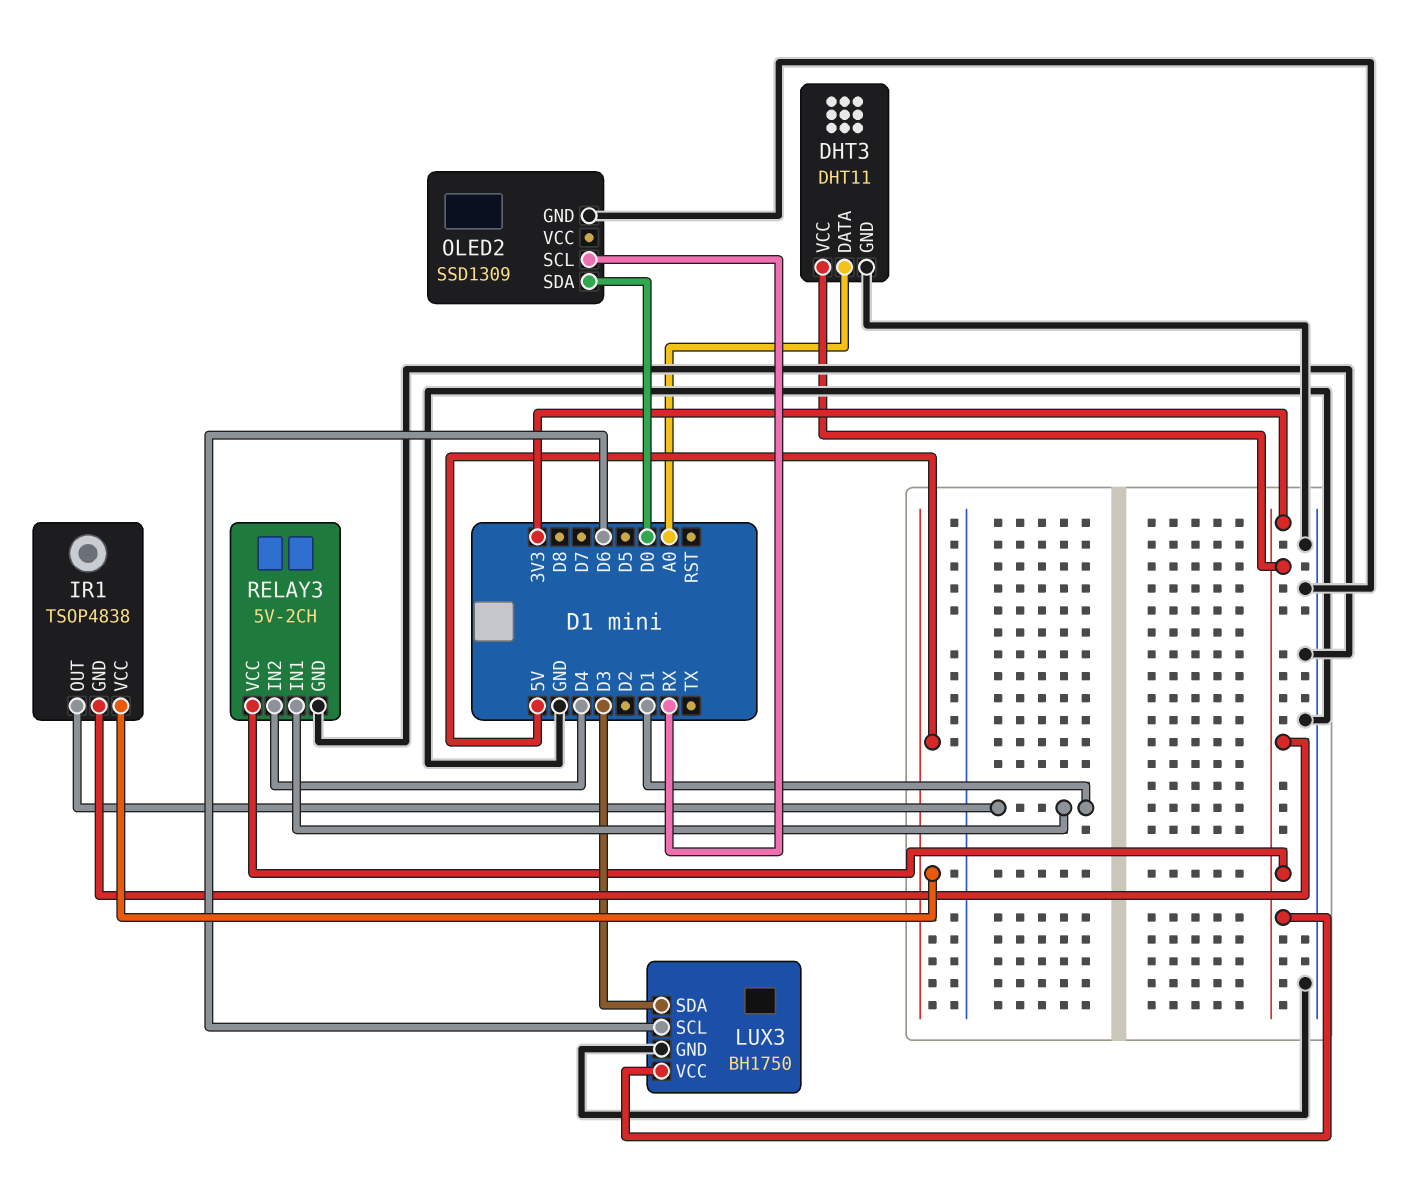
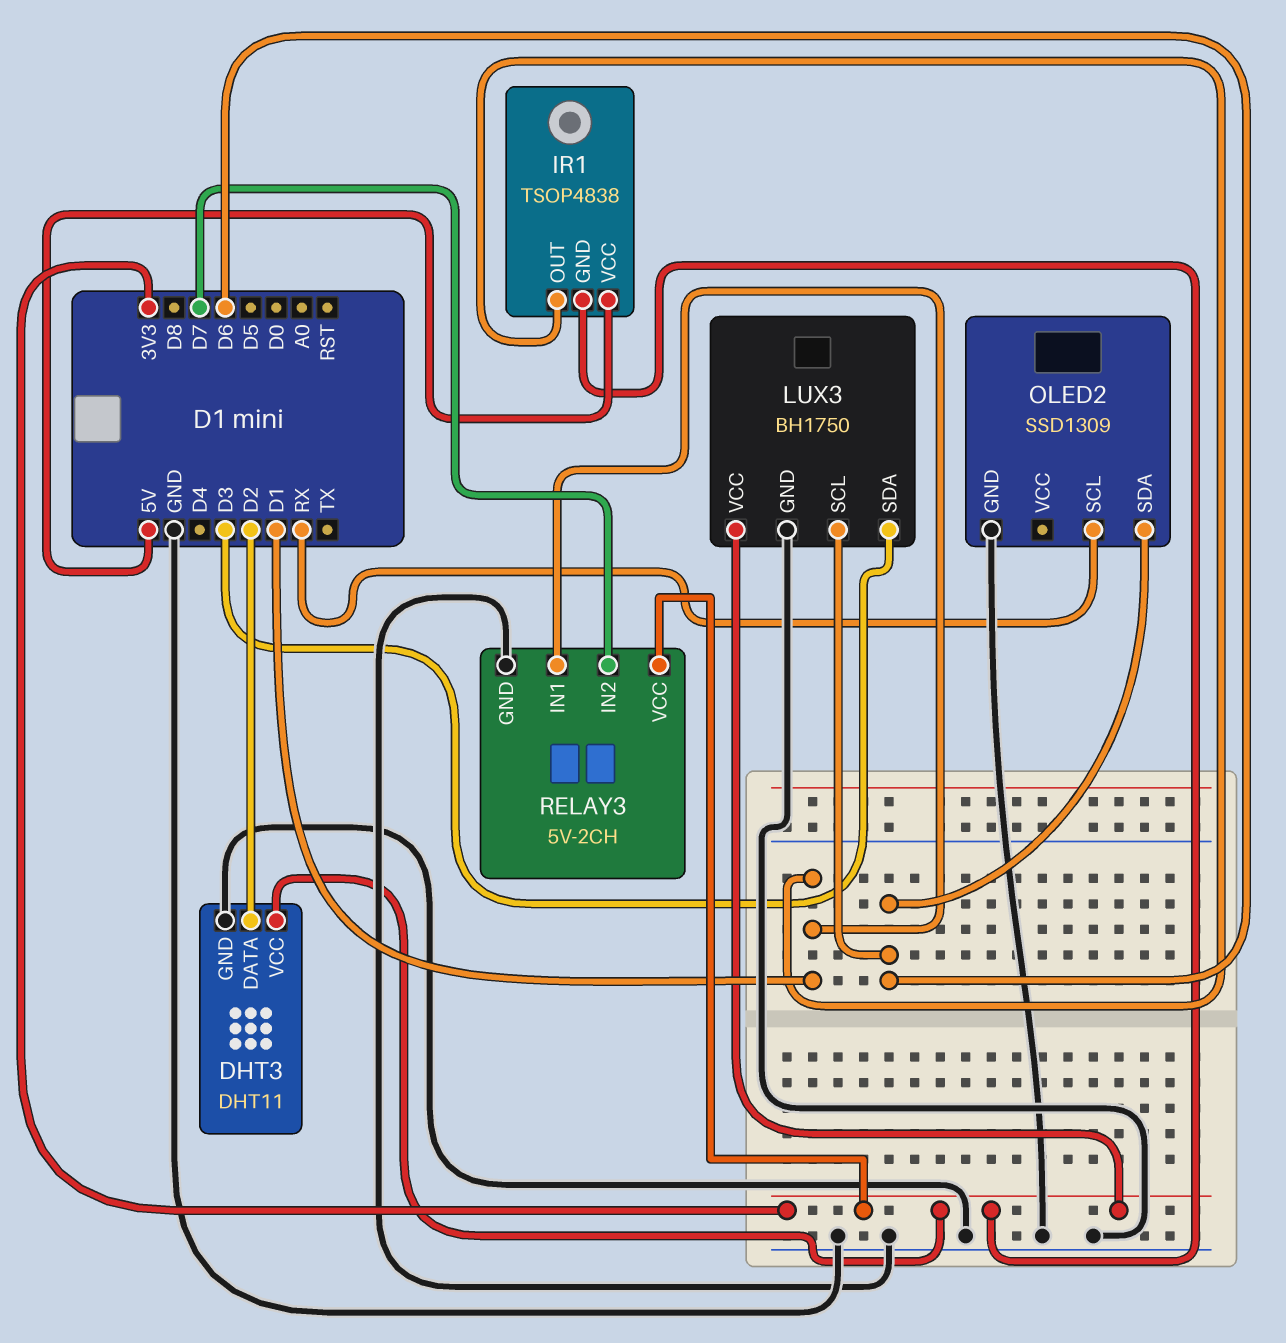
DHT3 pin DATA: A0 -> D2
OLED2 pin SDA: D0 -> D6
RELAY3 pin IN2: D4 -> D7

